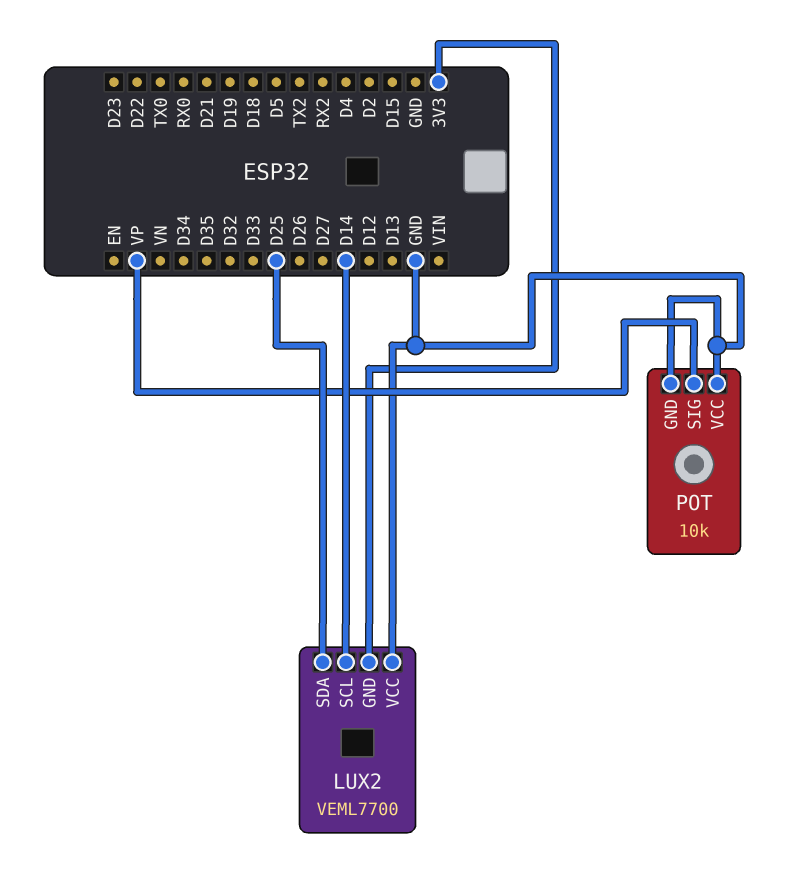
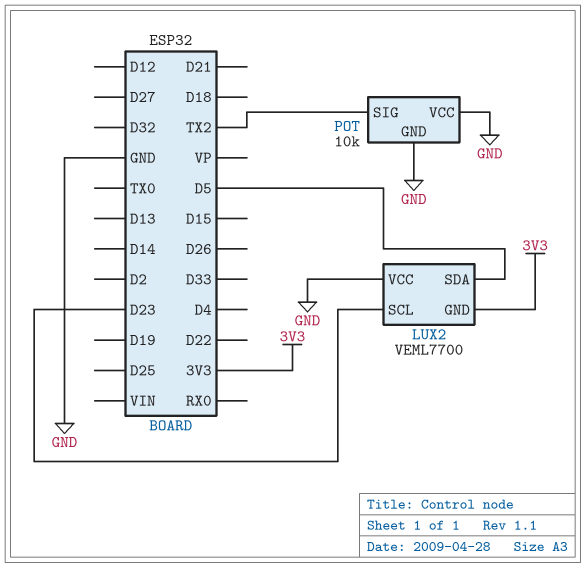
LUX2 pin SCL: D14 -> D23
LUX2 pin SDA: D25 -> D5
POT pin SIG: VP -> TX2

